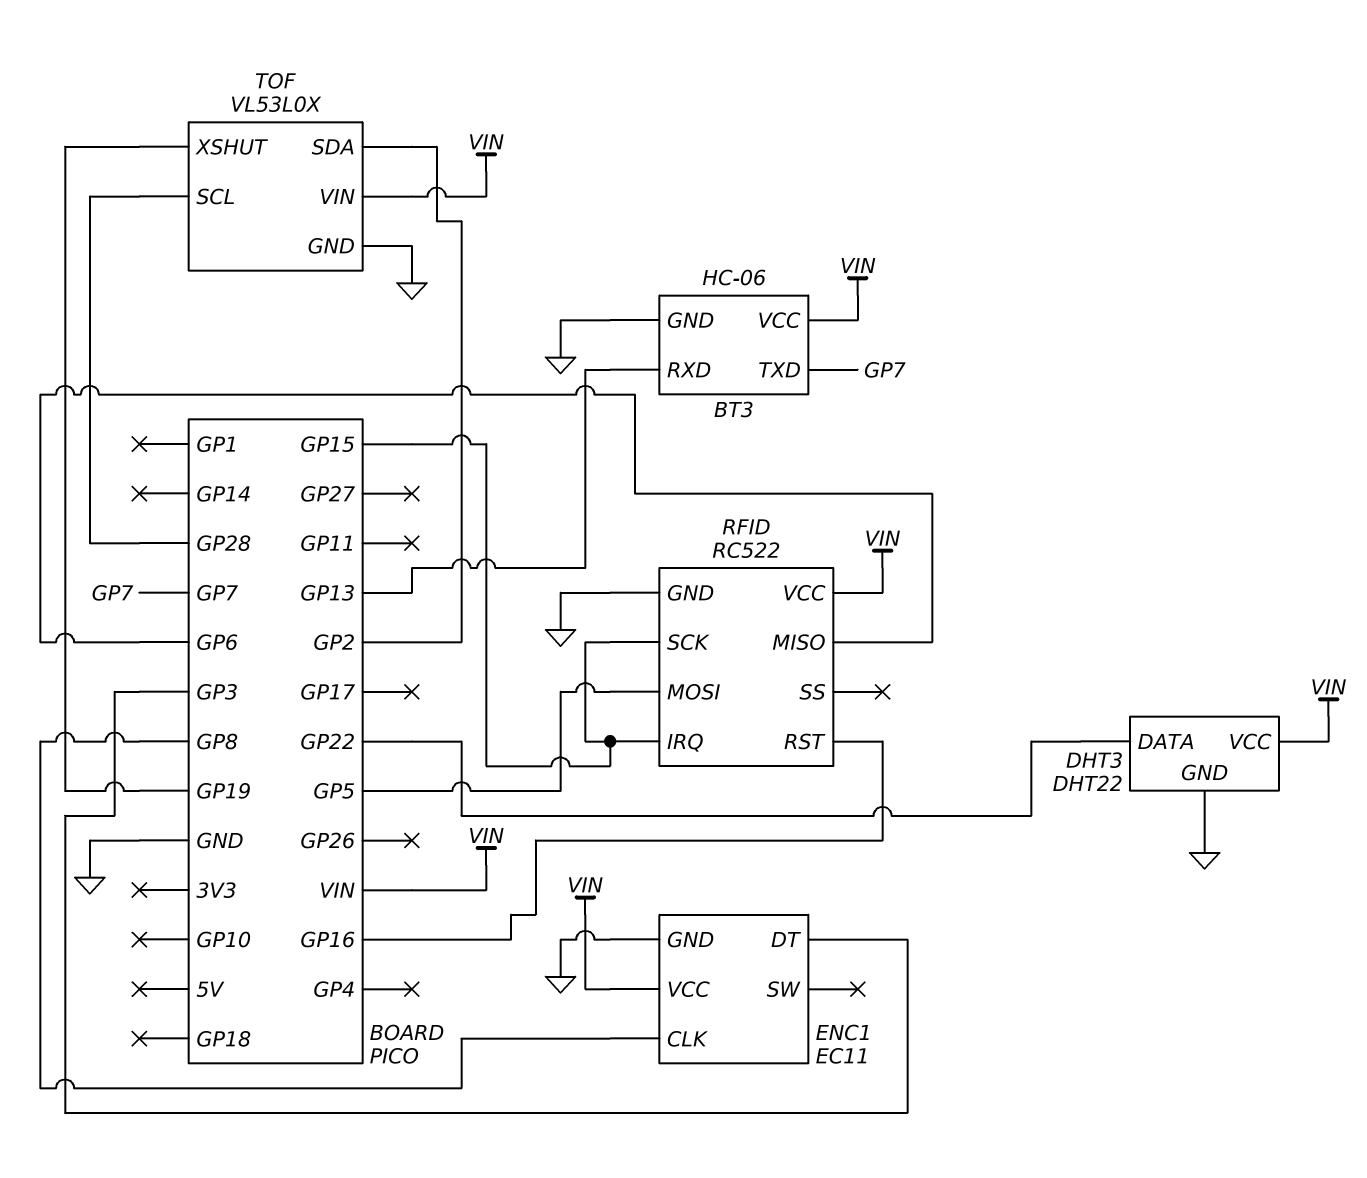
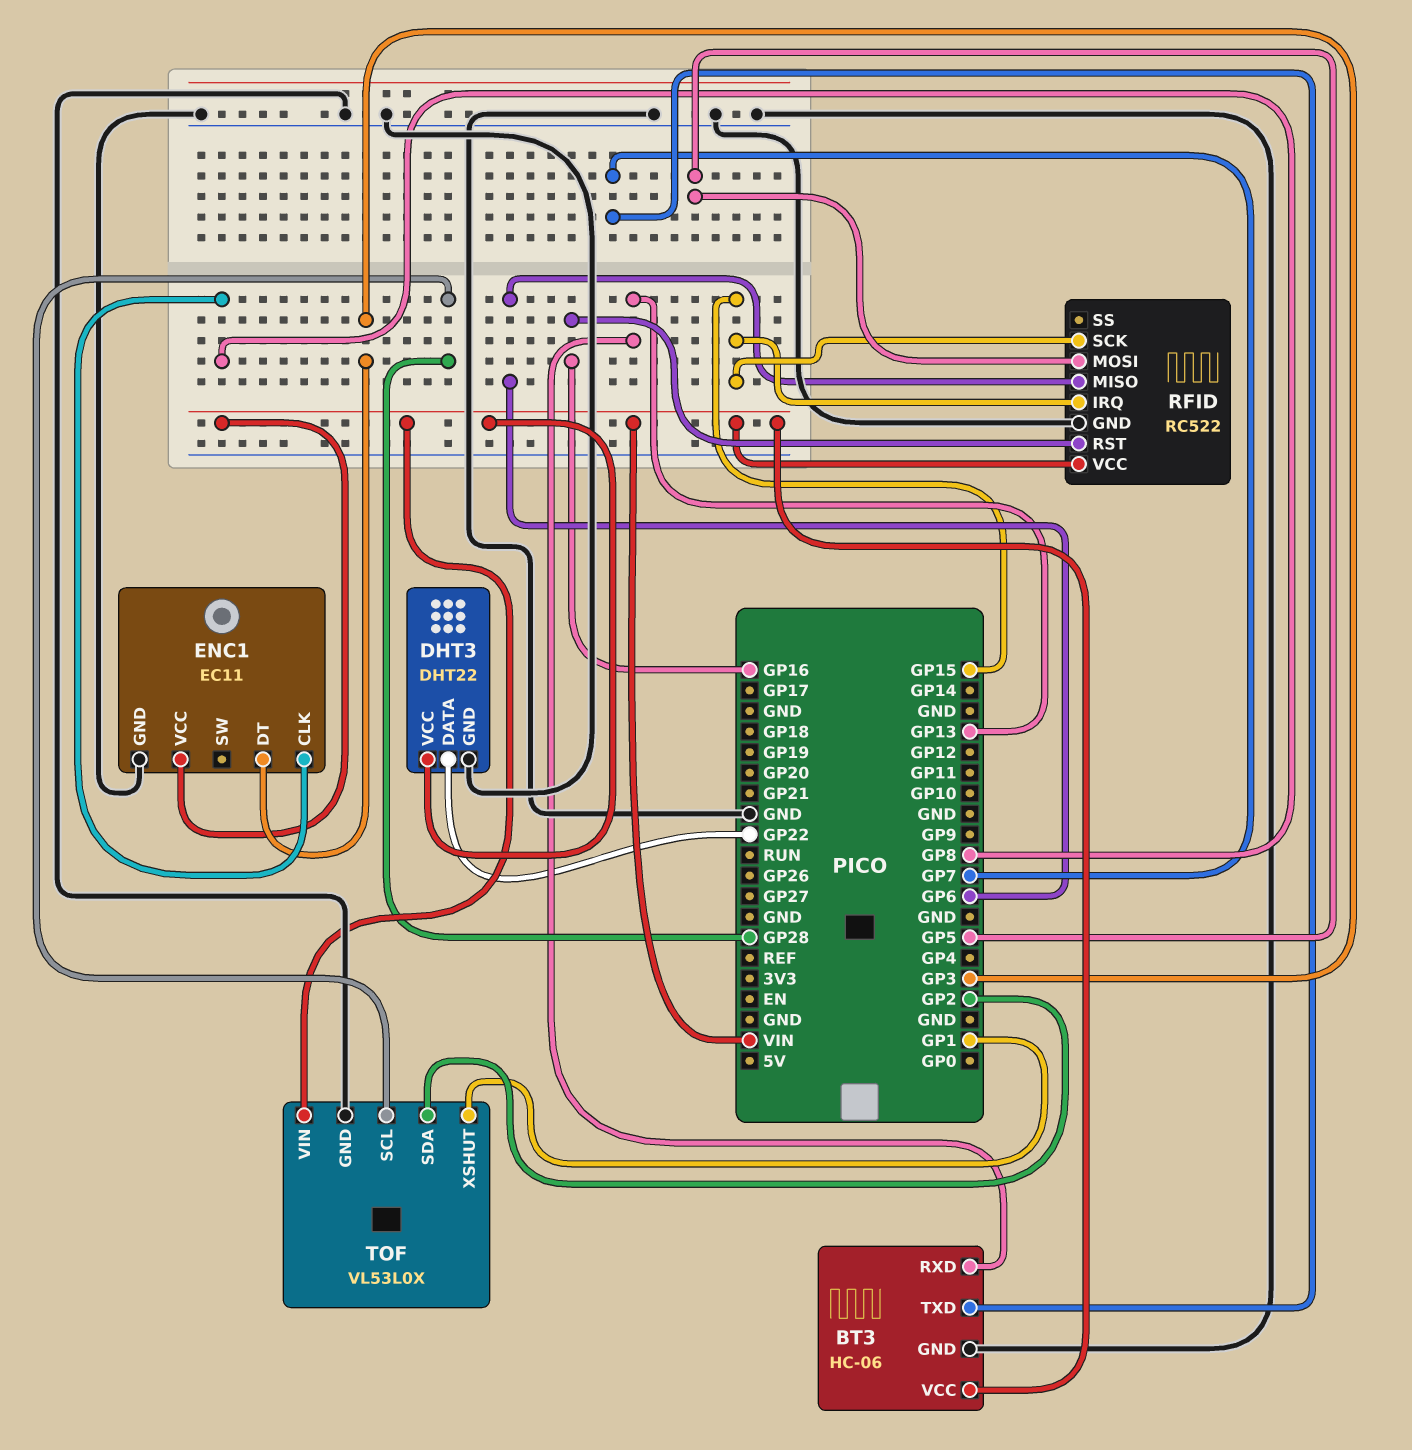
TOF pin XSHUT: GP19 -> GP1

